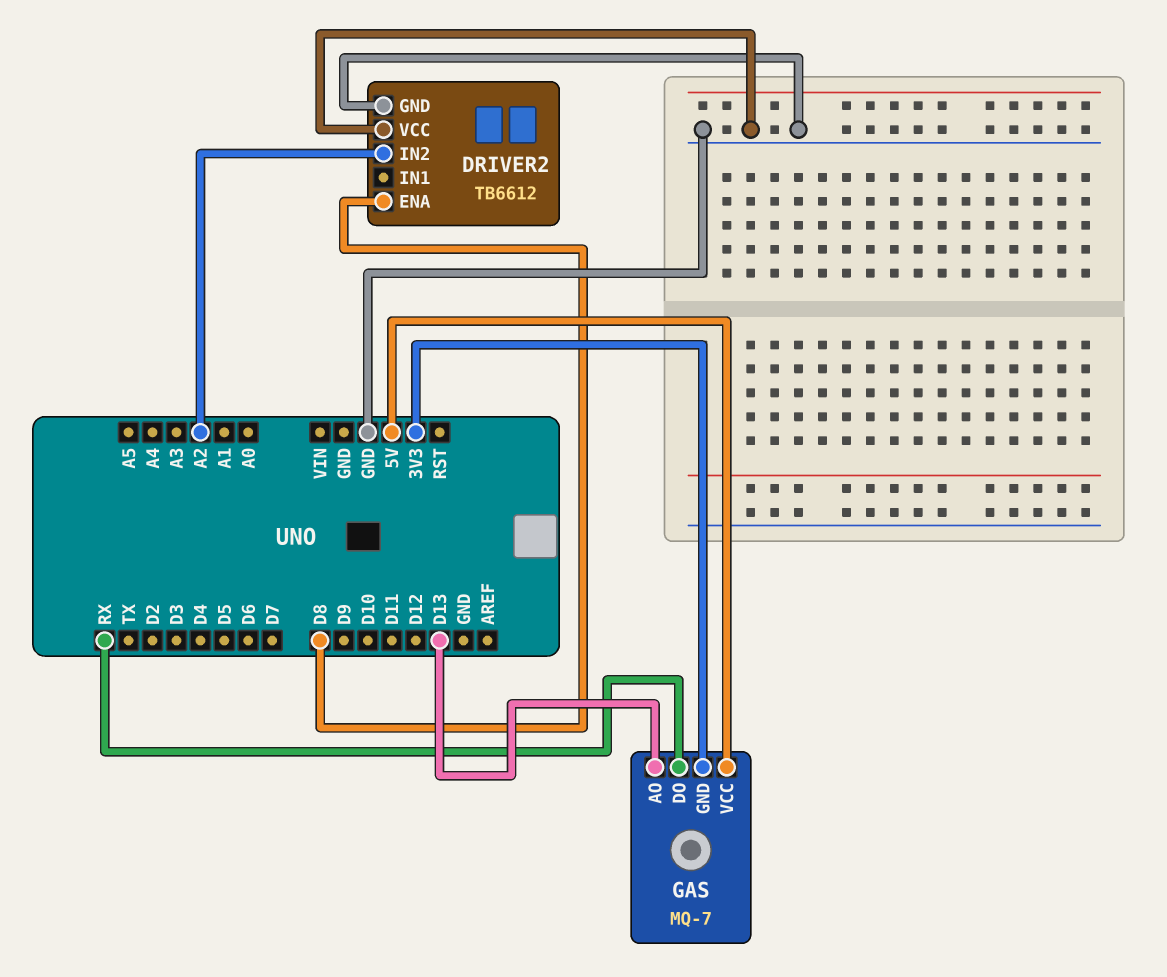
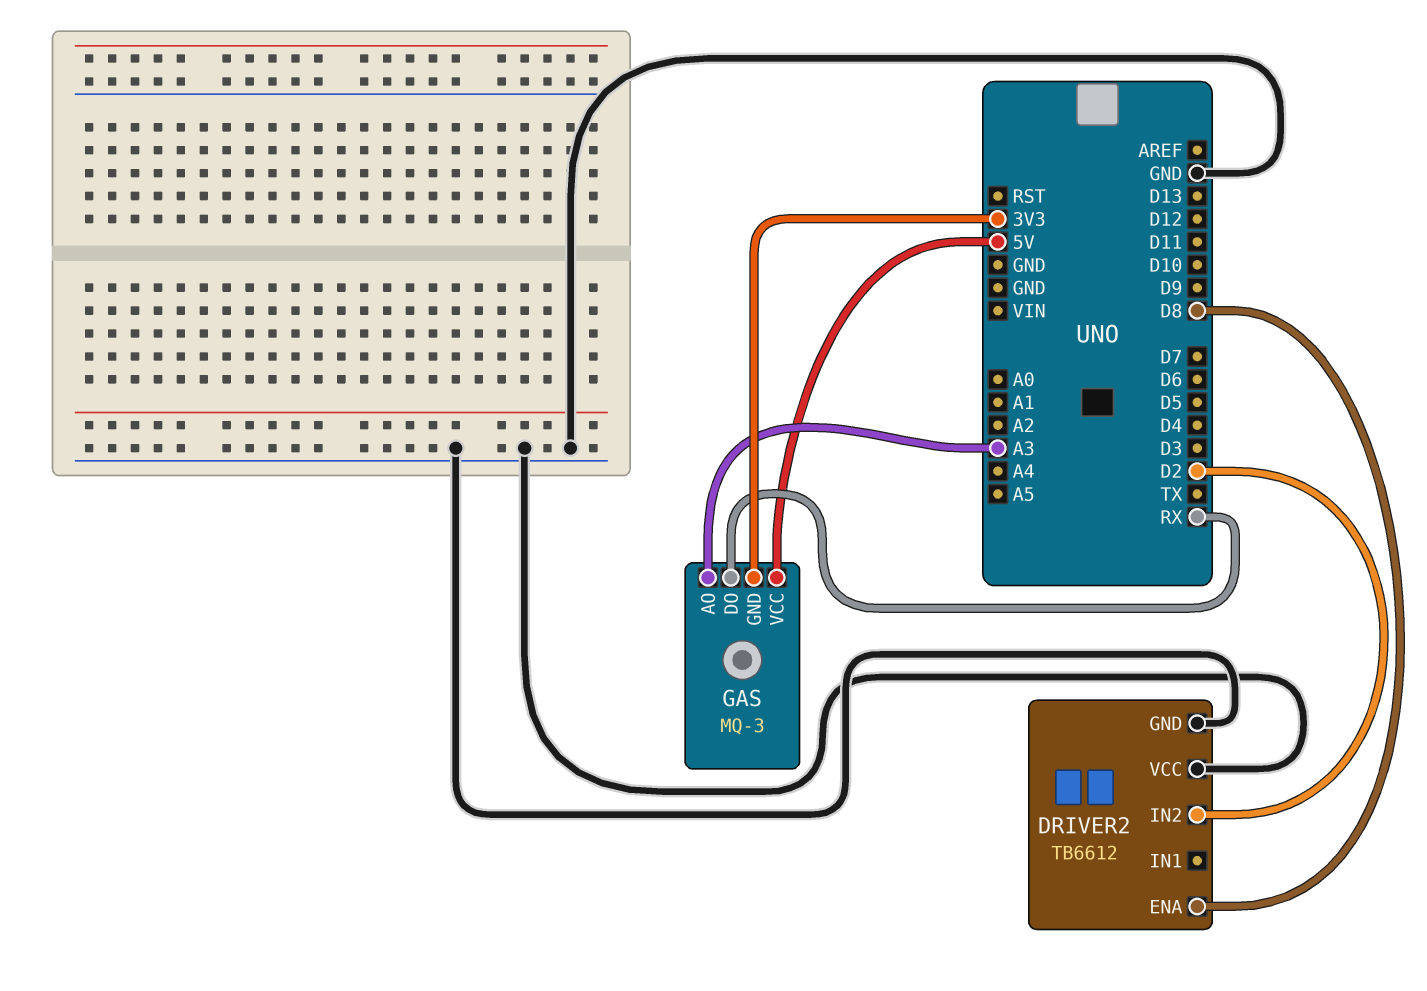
DRIVER2 pin IN2: A2 -> D2
GAS: MQ-7 -> MQ-3
GAS pin AO: D13 -> A3

